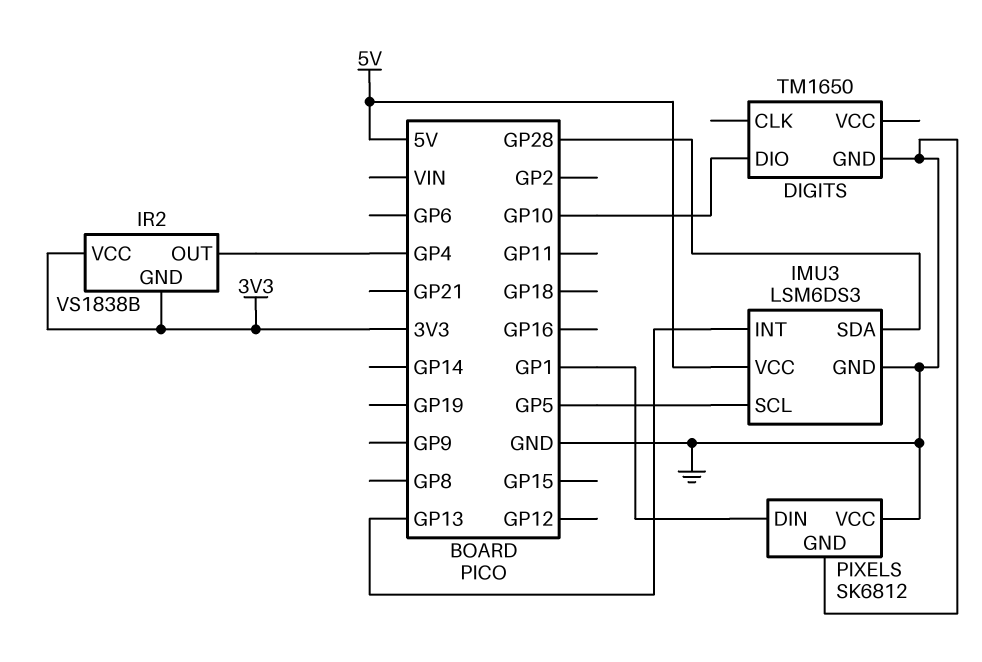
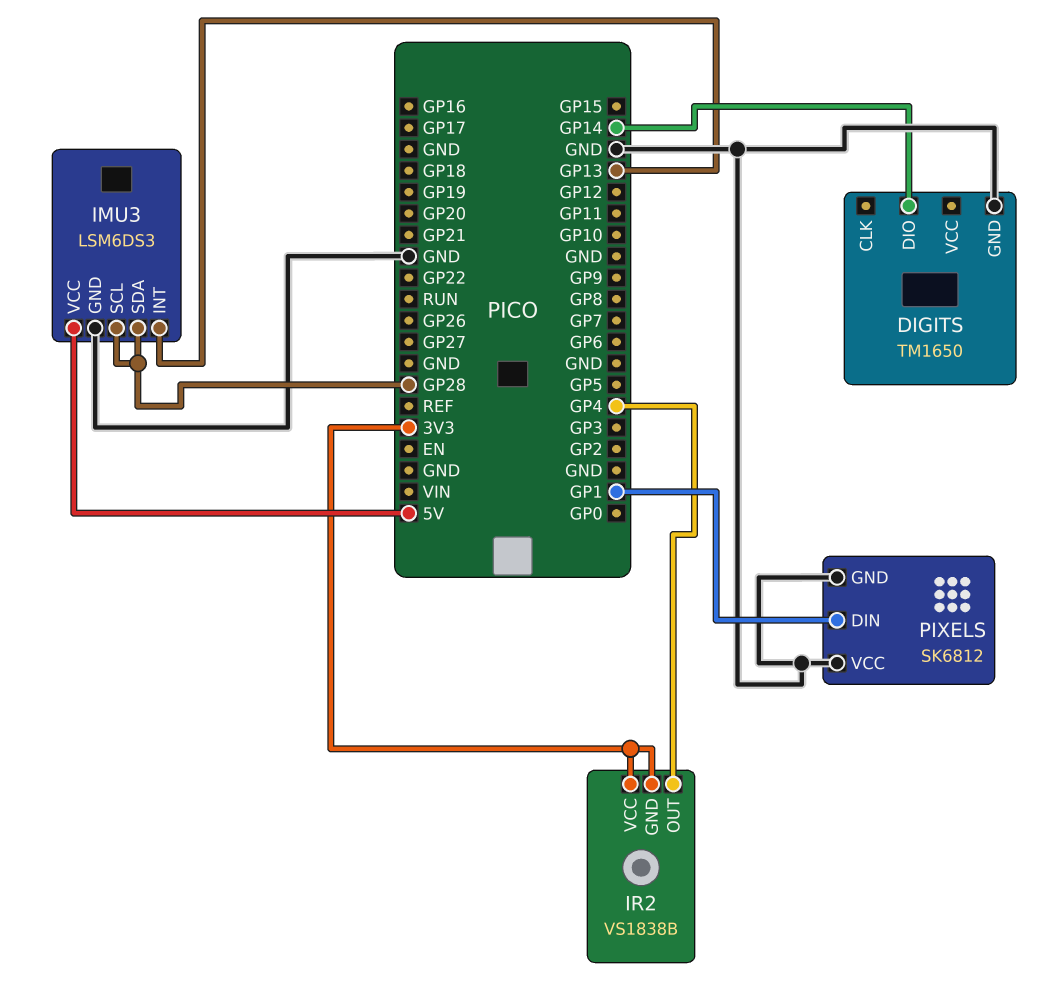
DIGITS pin DIO: GP10 -> GP14
IMU3 pin SCL: GP5 -> GP28

